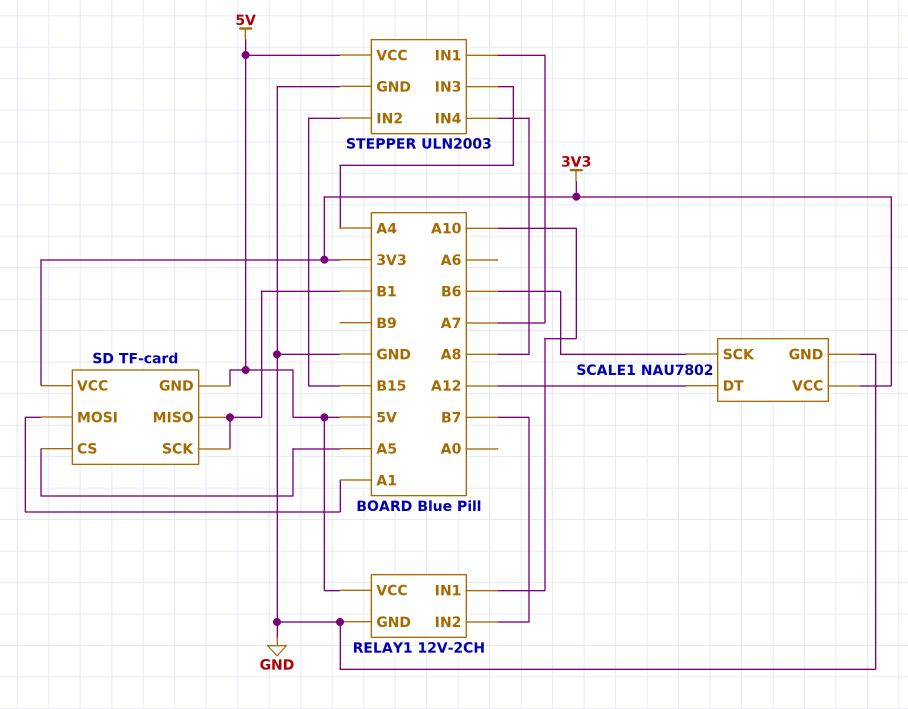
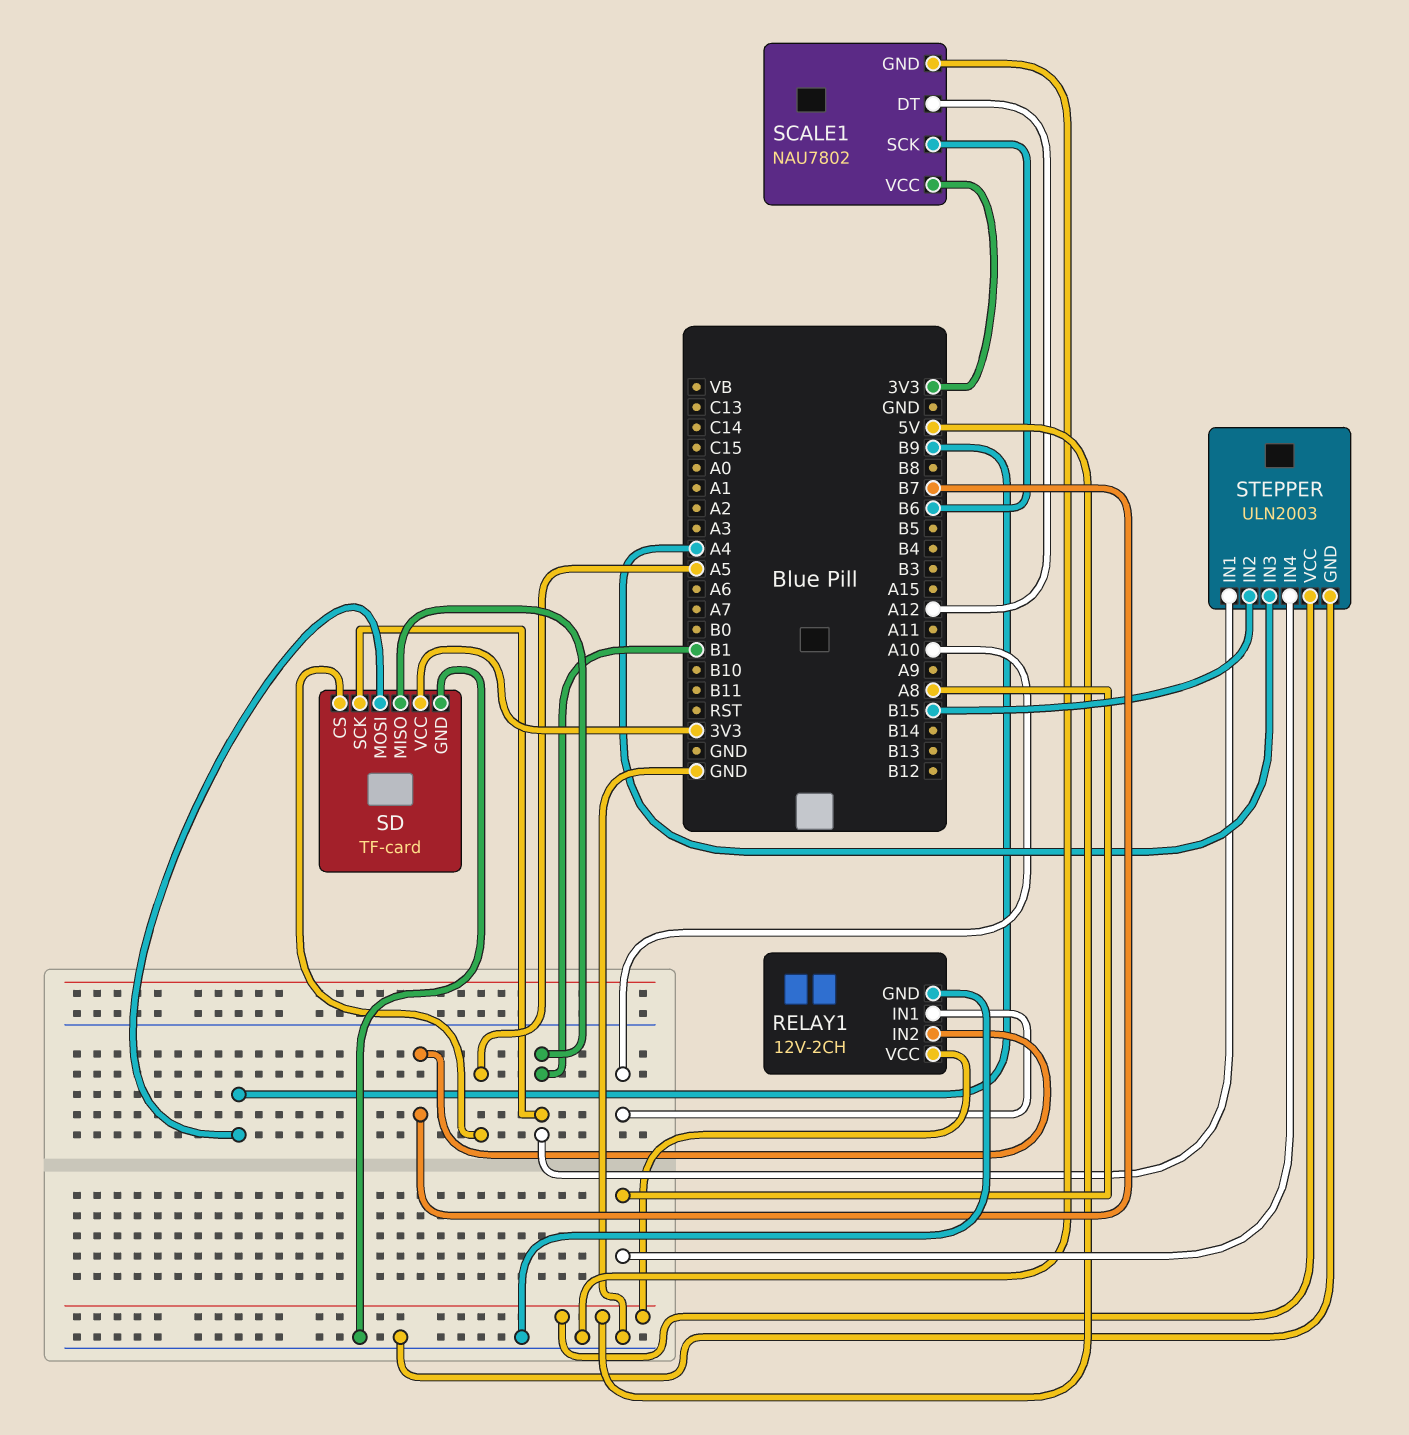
SD pin GND: 5V -> GND
SD pin MOSI: A1 -> B9
STEPPER pin IN1: A7 -> B1

